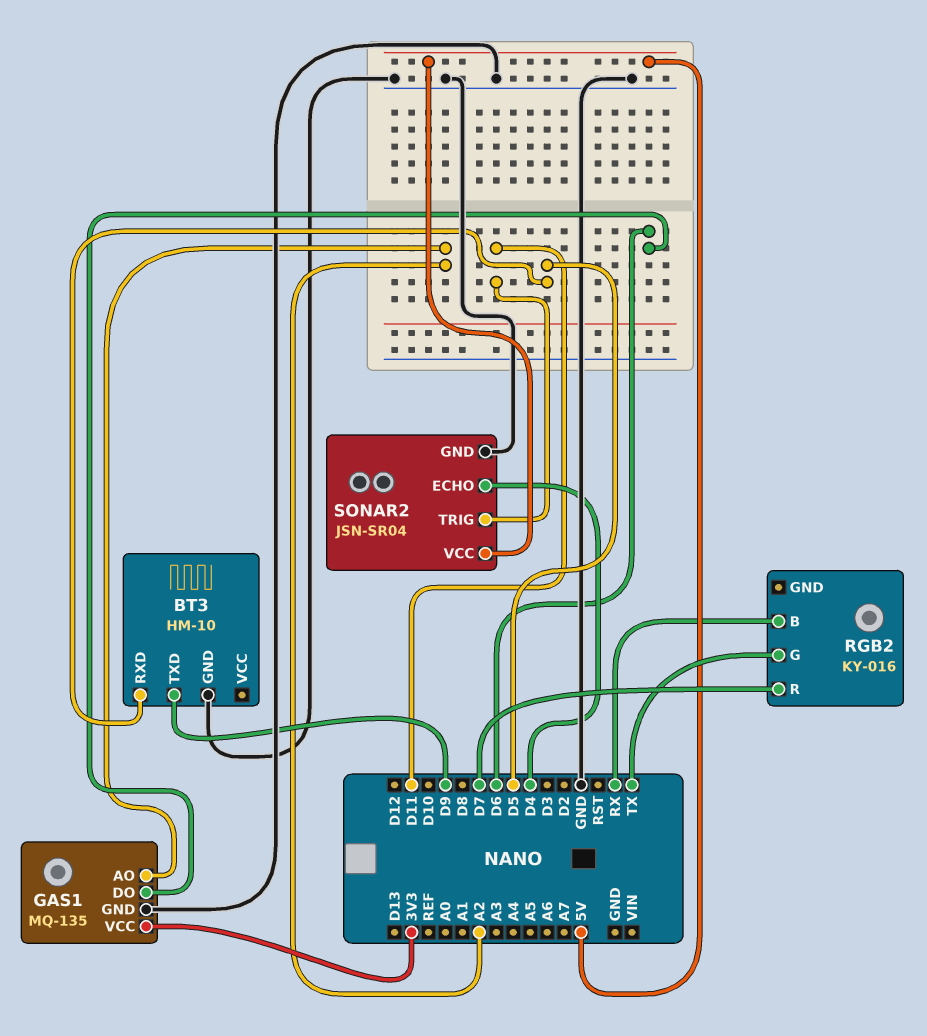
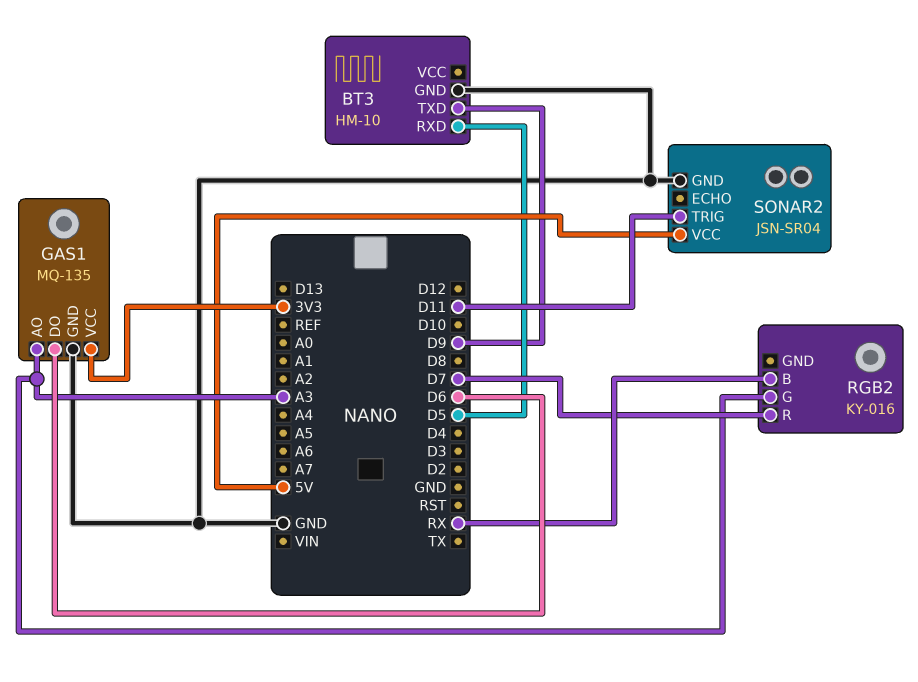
GAS1 pin AO: A2 -> A3
RGB2 pin G: TX -> A3
SONAR2 pin ECHO: D4 -> none

